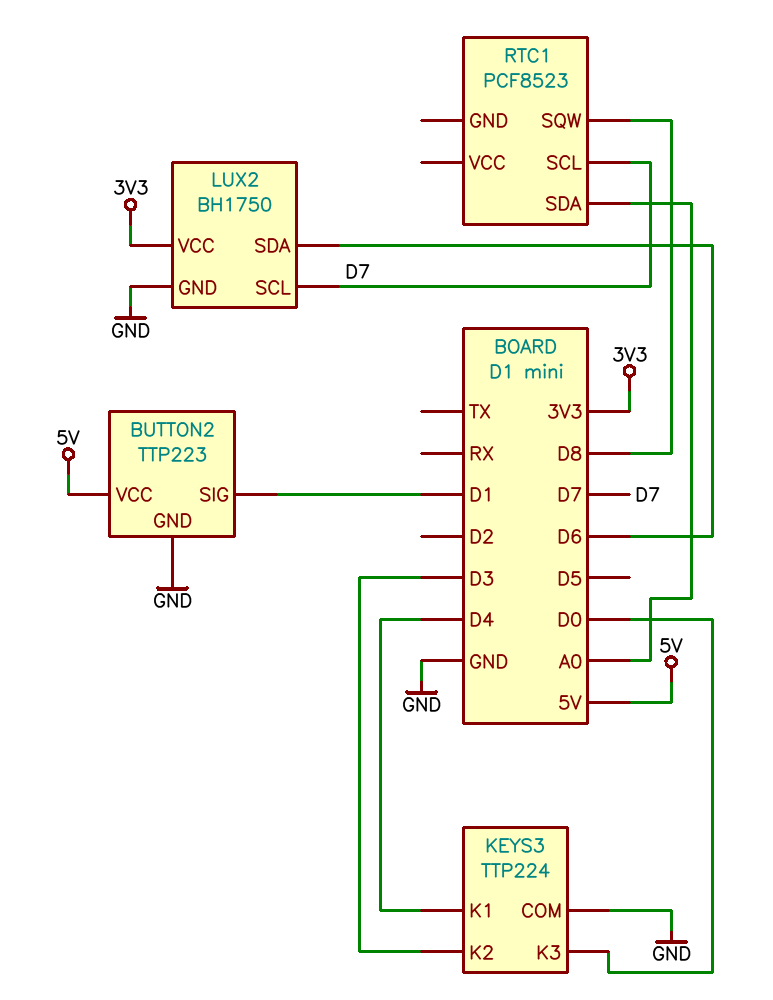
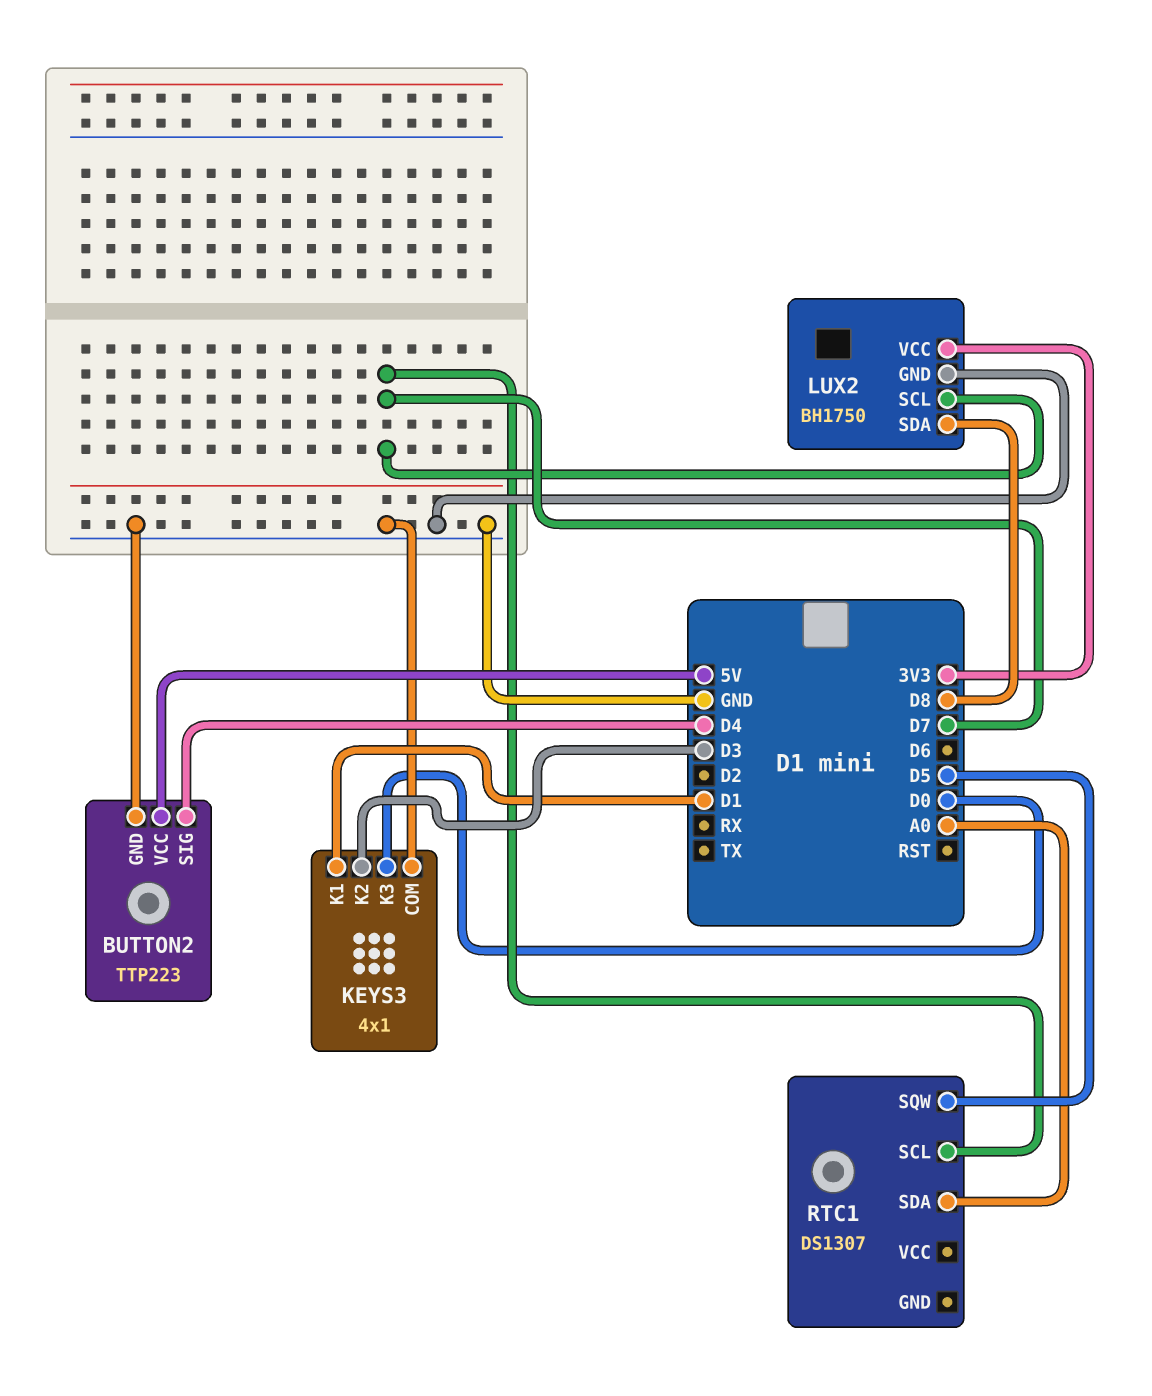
BUTTON2 pin SIG: D1 -> D4
KEYS3: TTP224 -> 4x1
KEYS3 pin K1: D4 -> D1
LUX2 pin SDA: D6 -> D8
RTC1: PCF8523 -> DS1307
RTC1 pin SQW: D8 -> D5

